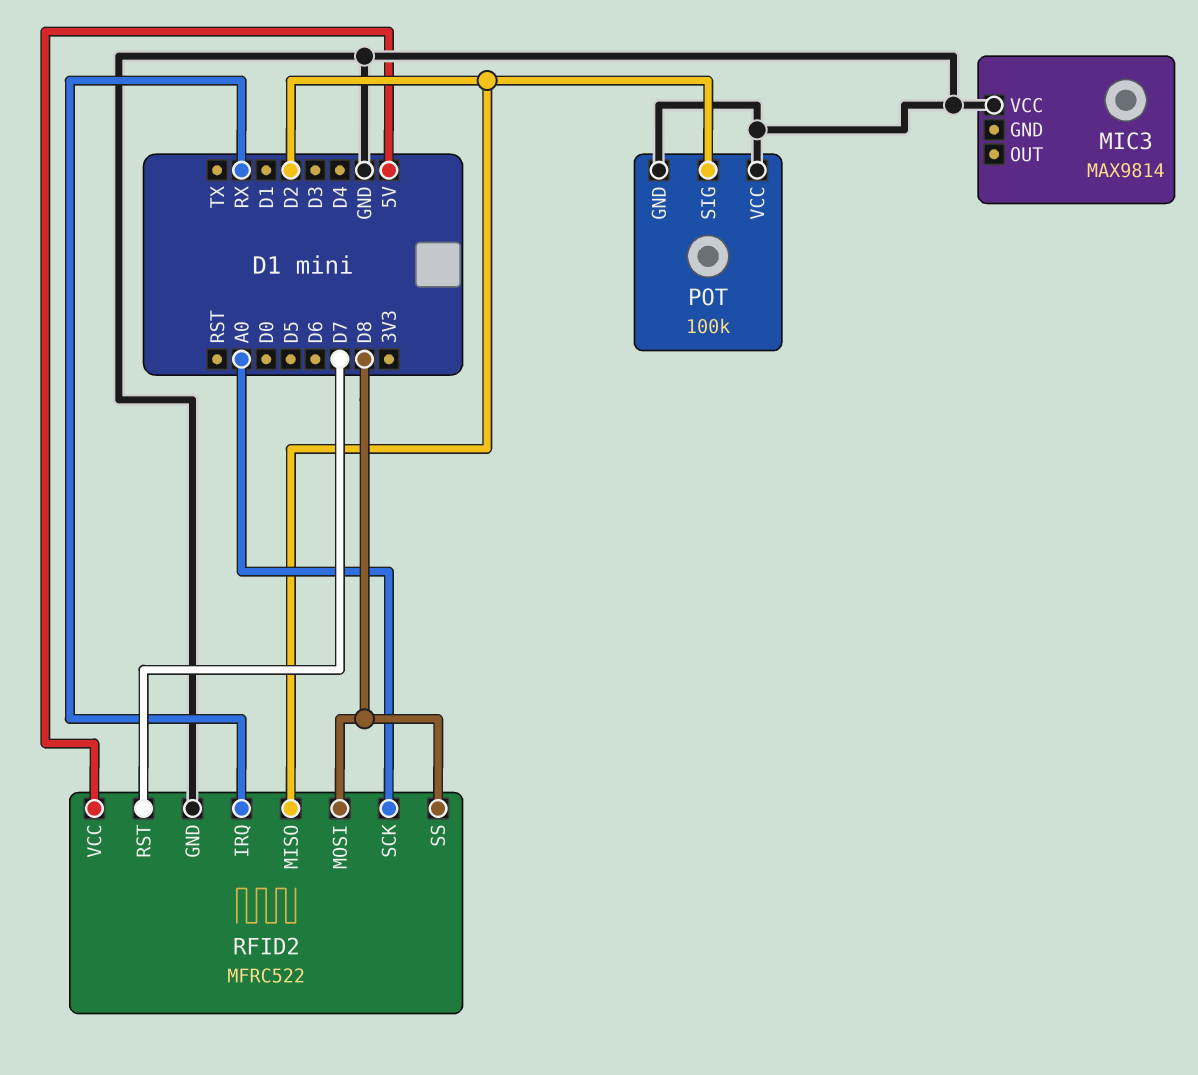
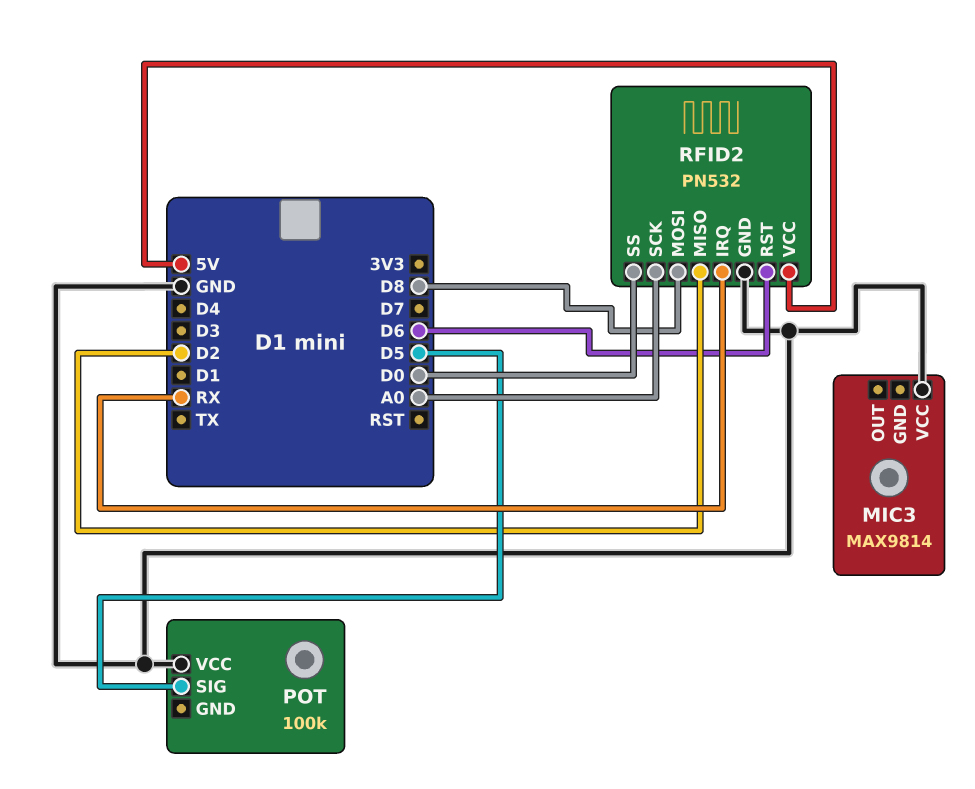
POT pin GND: GND -> none
POT pin SIG: D2 -> D5
RFID2: MFRC522 -> PN532
RFID2 pin RST: D7 -> D6
RFID2 pin SS: D8 -> D0

